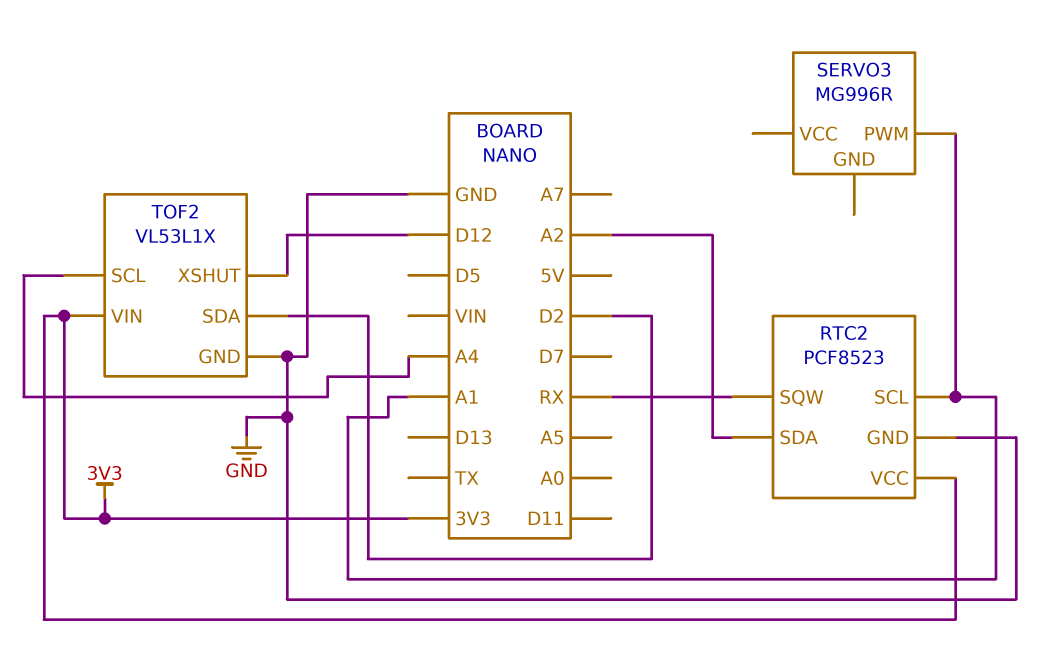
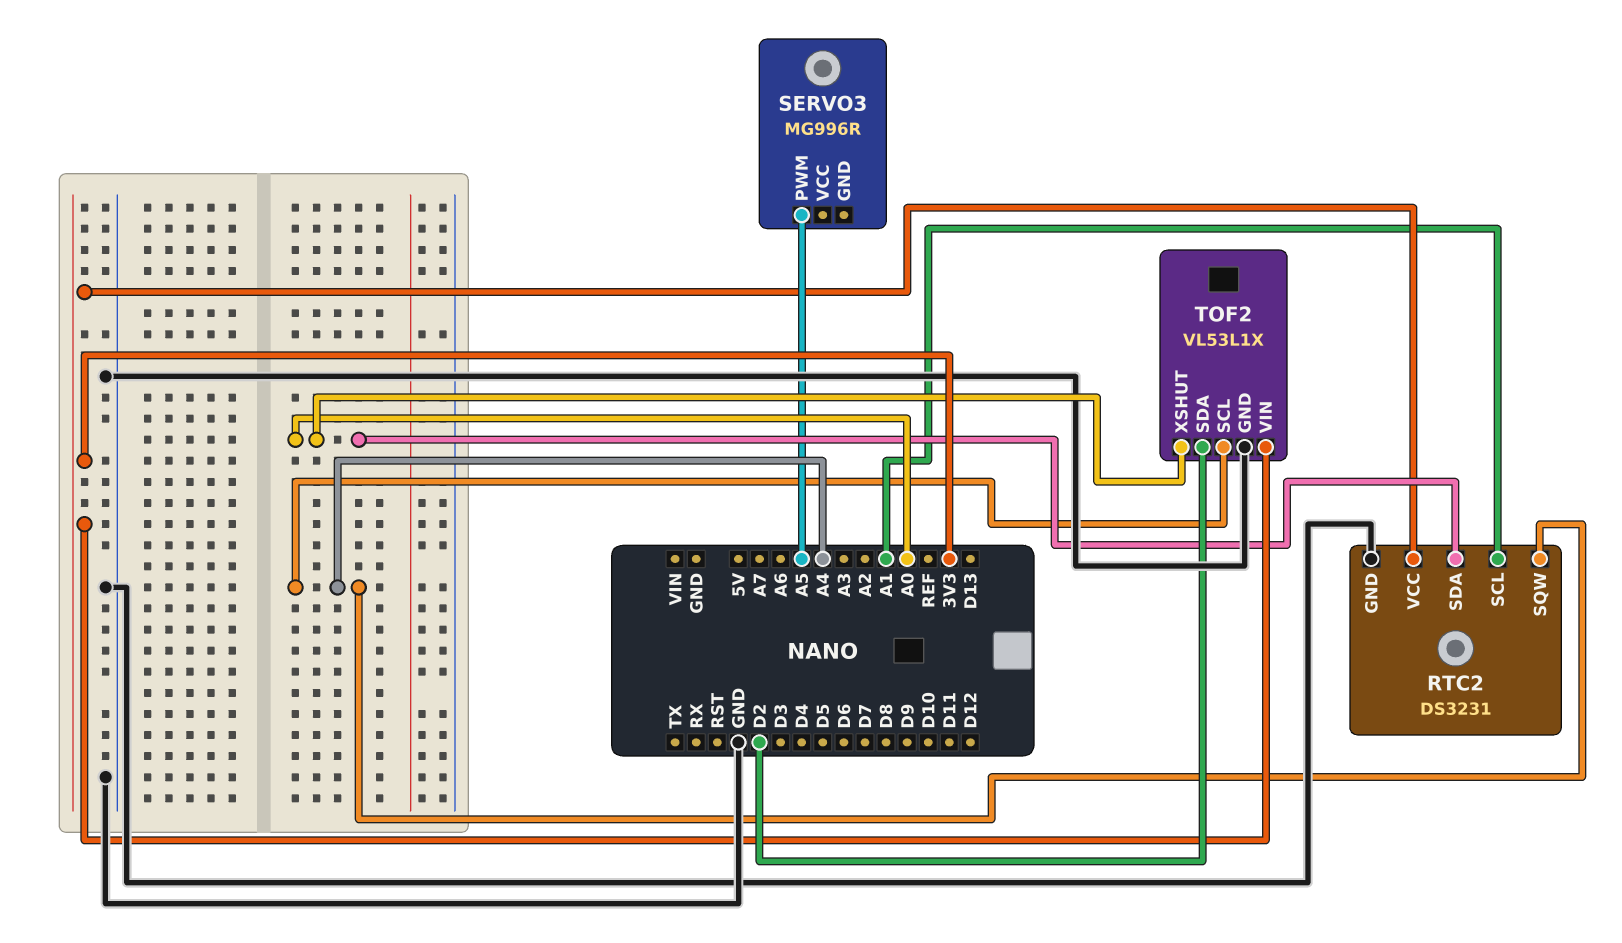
RTC2: PCF8523 -> DS3231
RTC2 pin SDA: A2 -> A0
RTC2 pin SQW: RX -> A4
SERVO3 pin PWM: A1 -> A5
TOF2 pin XSHUT: D12 -> A0

